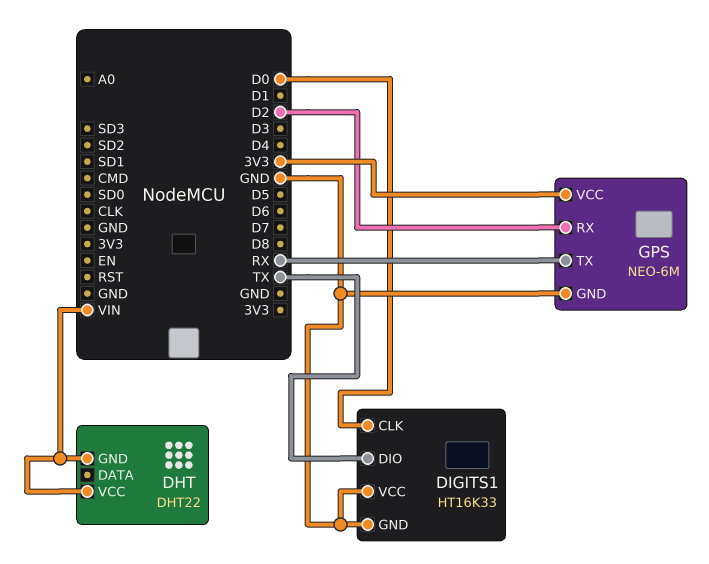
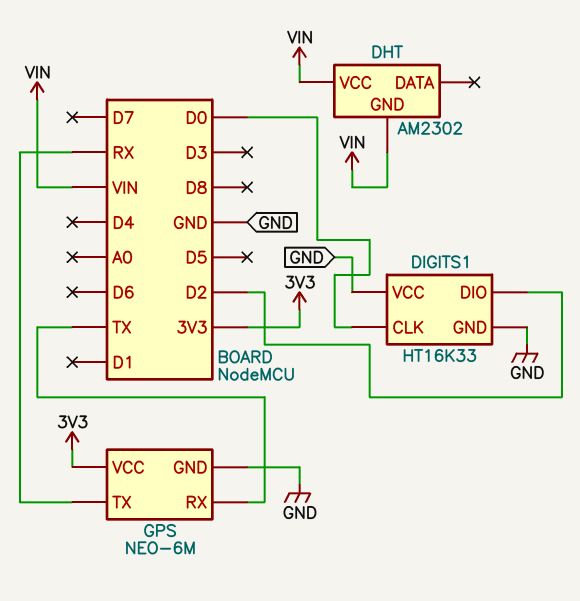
DHT: DHT22 -> AM2302
DIGITS1 pin DIO: TX -> D2
GPS pin RX: D2 -> TX

